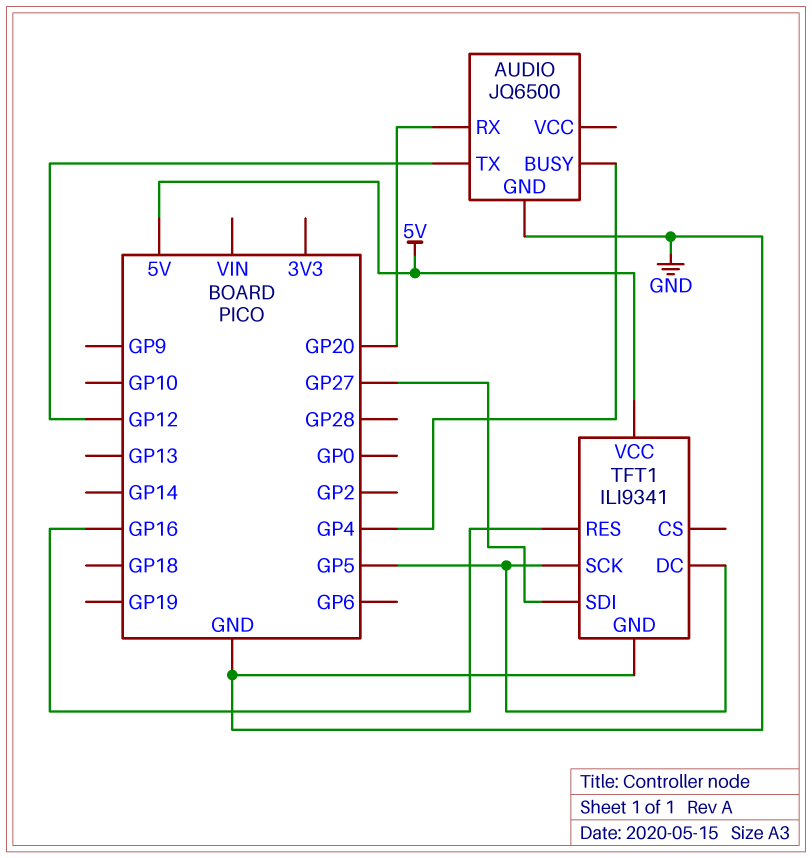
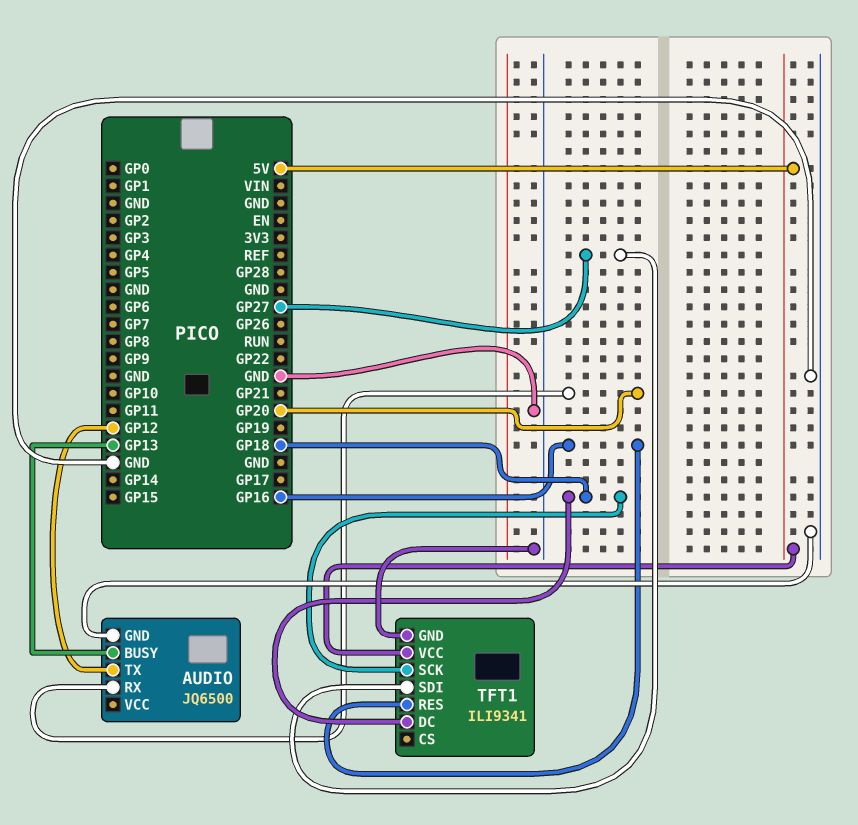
AUDIO pin BUSY: GP4 -> GP13
TFT1 pin DC: GP5 -> GP18
TFT1 pin SCK: GP5 -> GP18

